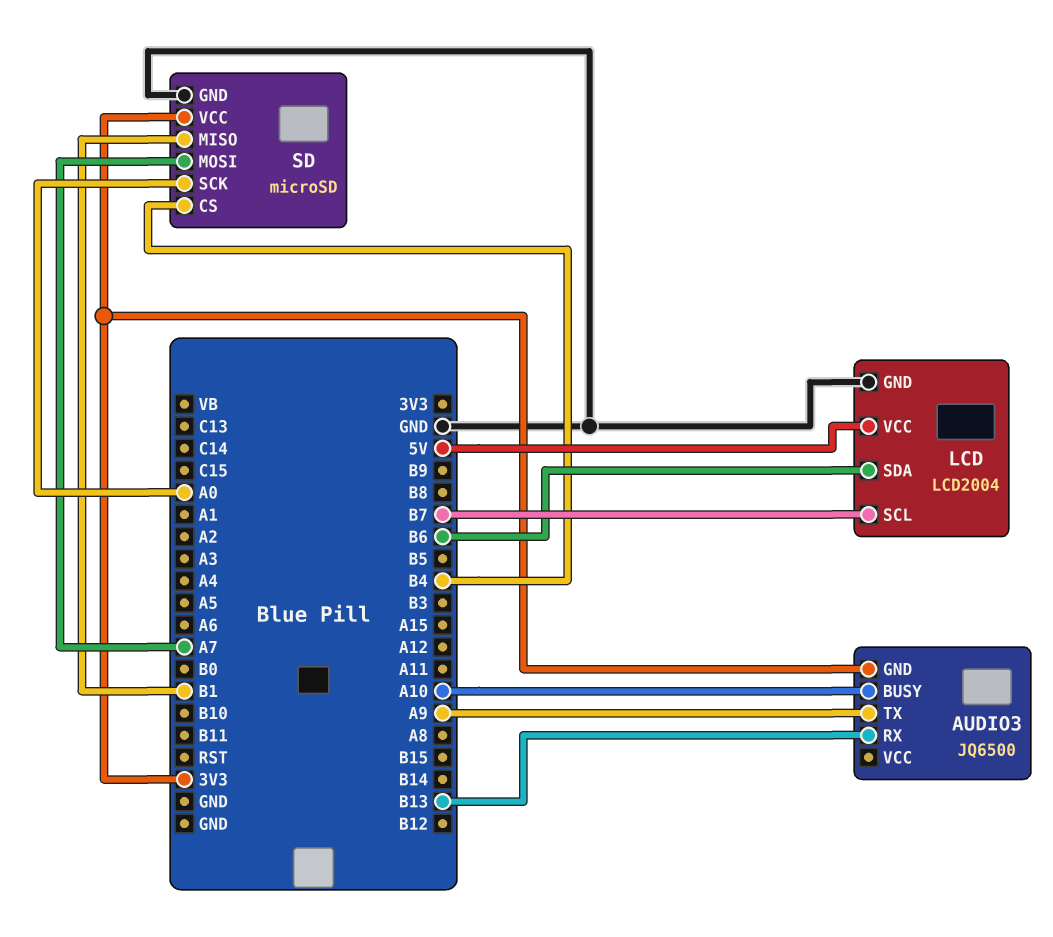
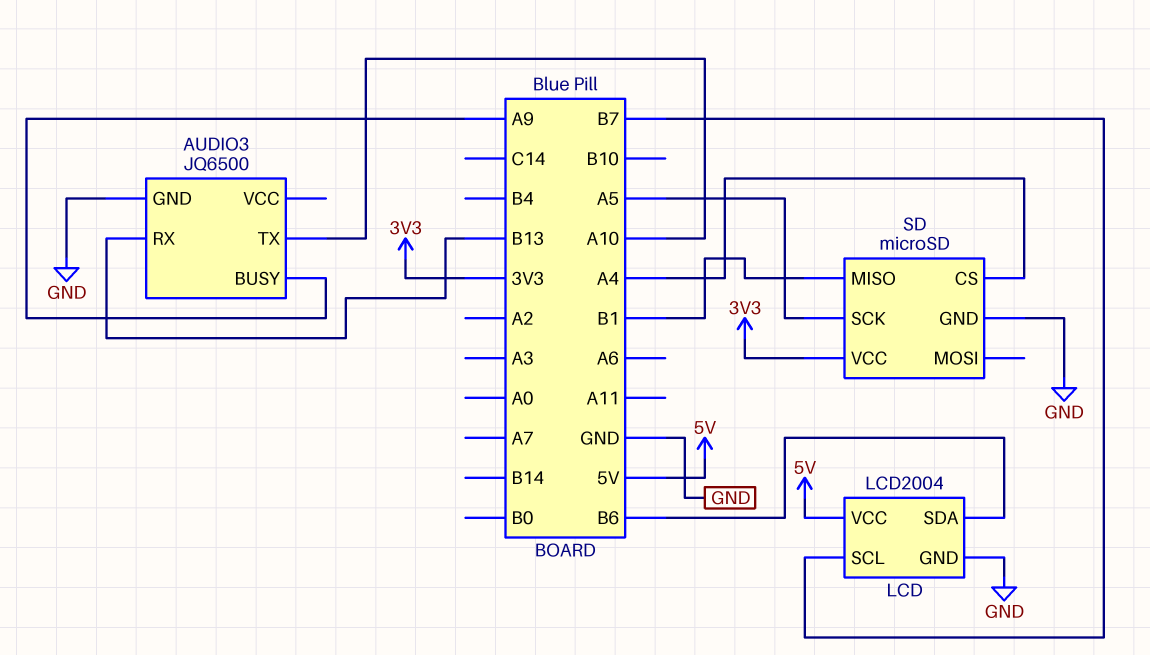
AUDIO3 pin BUSY: A10 -> A9
AUDIO3 pin GND: 3V3 -> GND
AUDIO3 pin TX: A9 -> A10
SD pin CS: B4 -> A4
SD pin MOSI: A7 -> none
SD pin SCK: A0 -> A5

